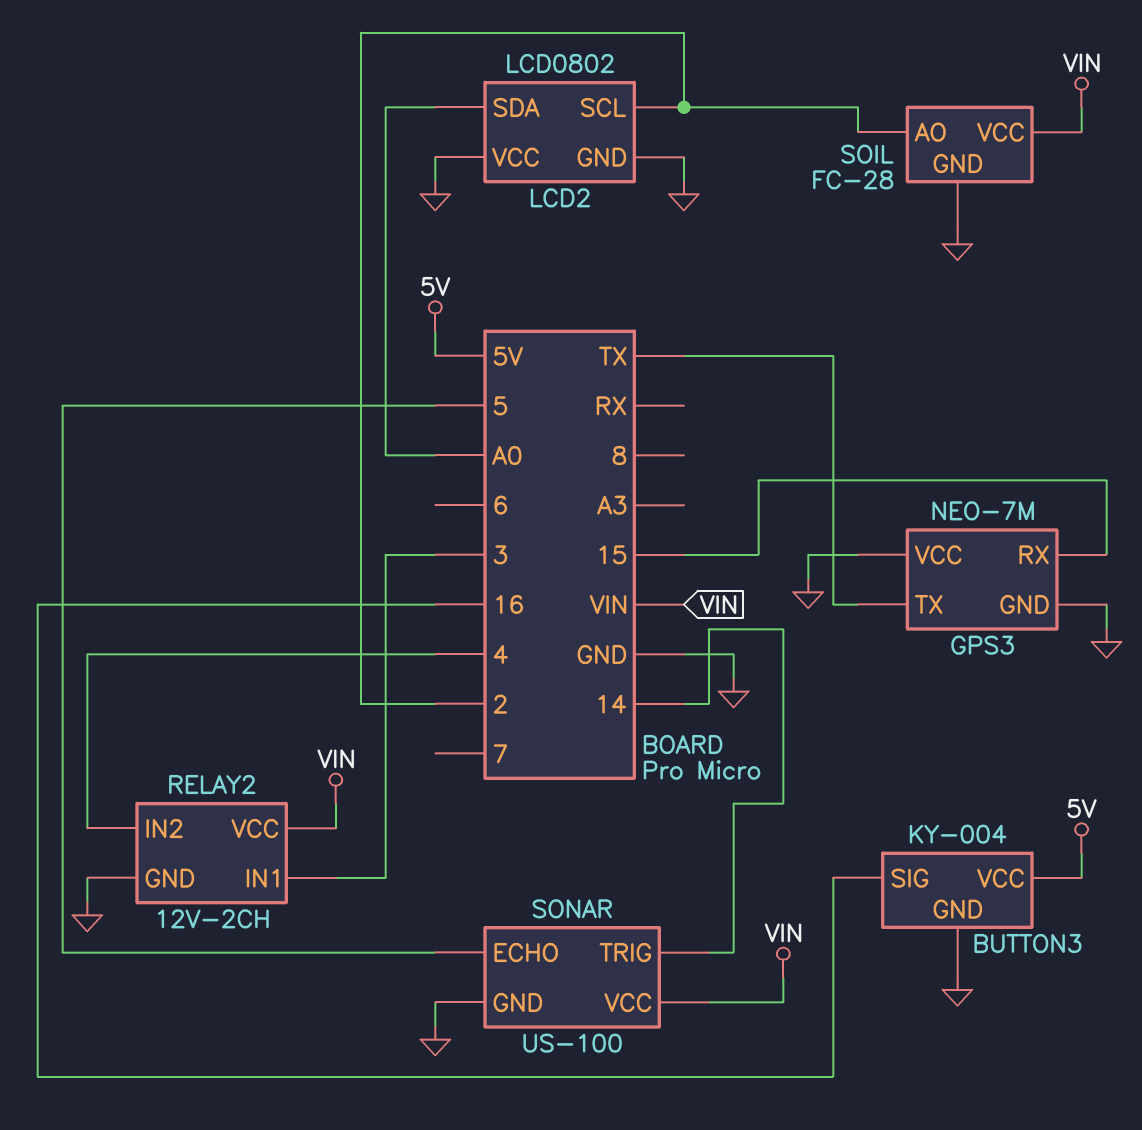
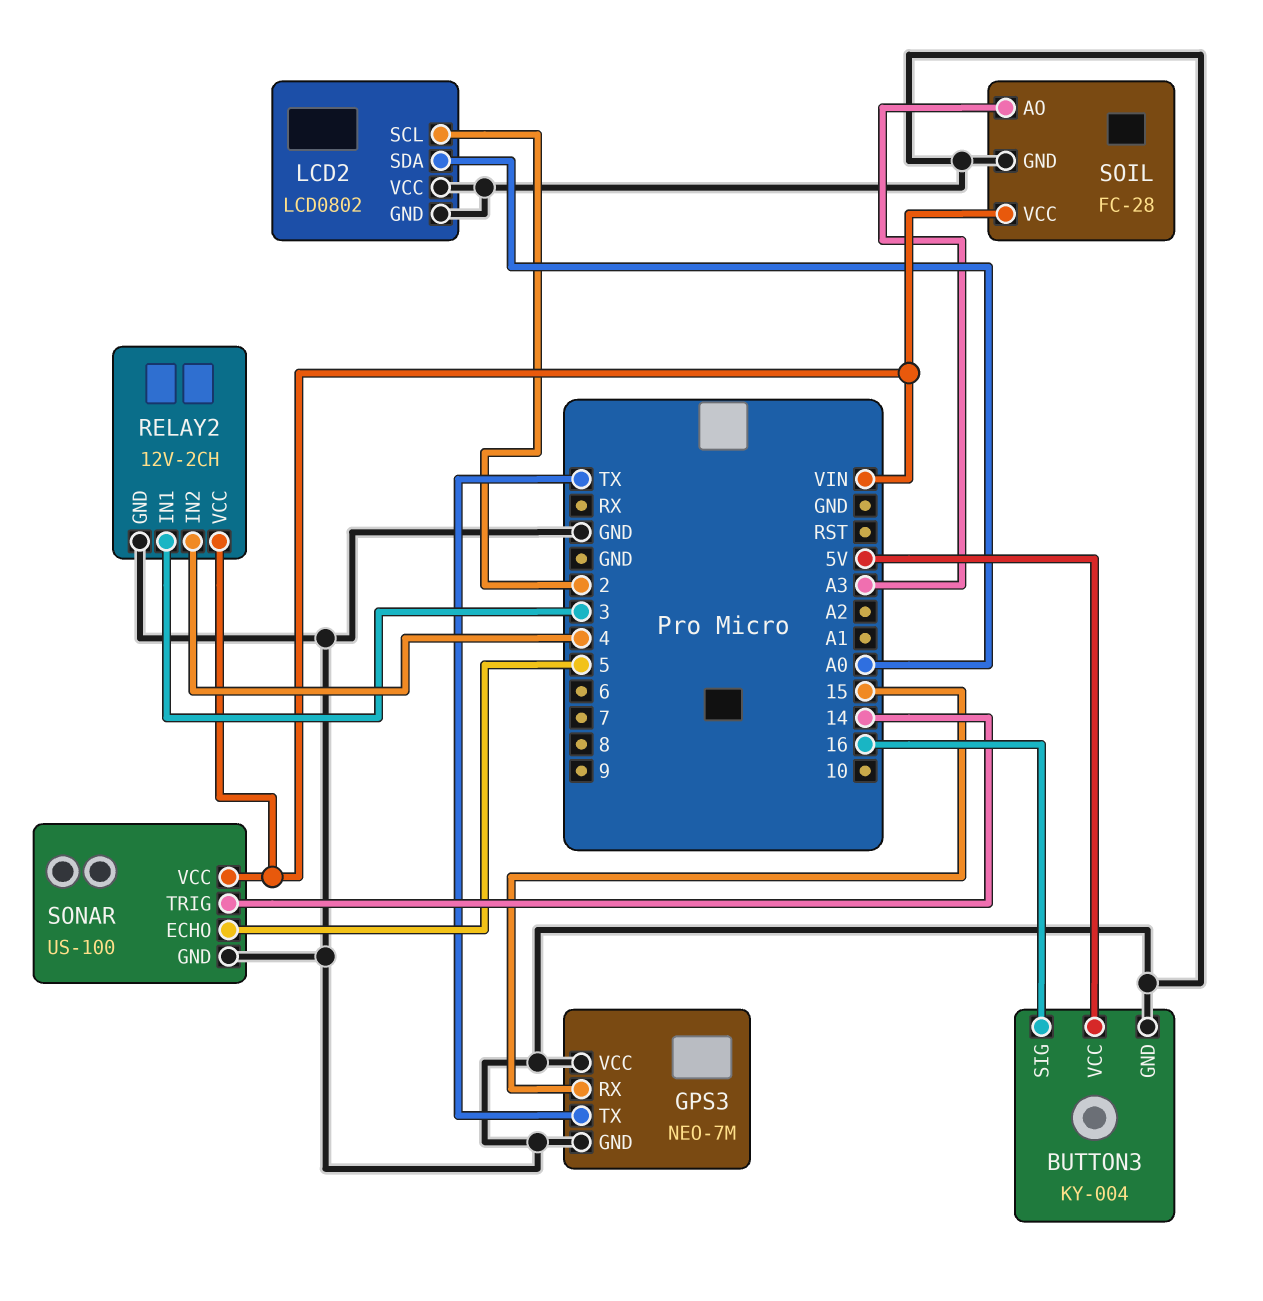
SOIL pin AO: 2 -> A3

